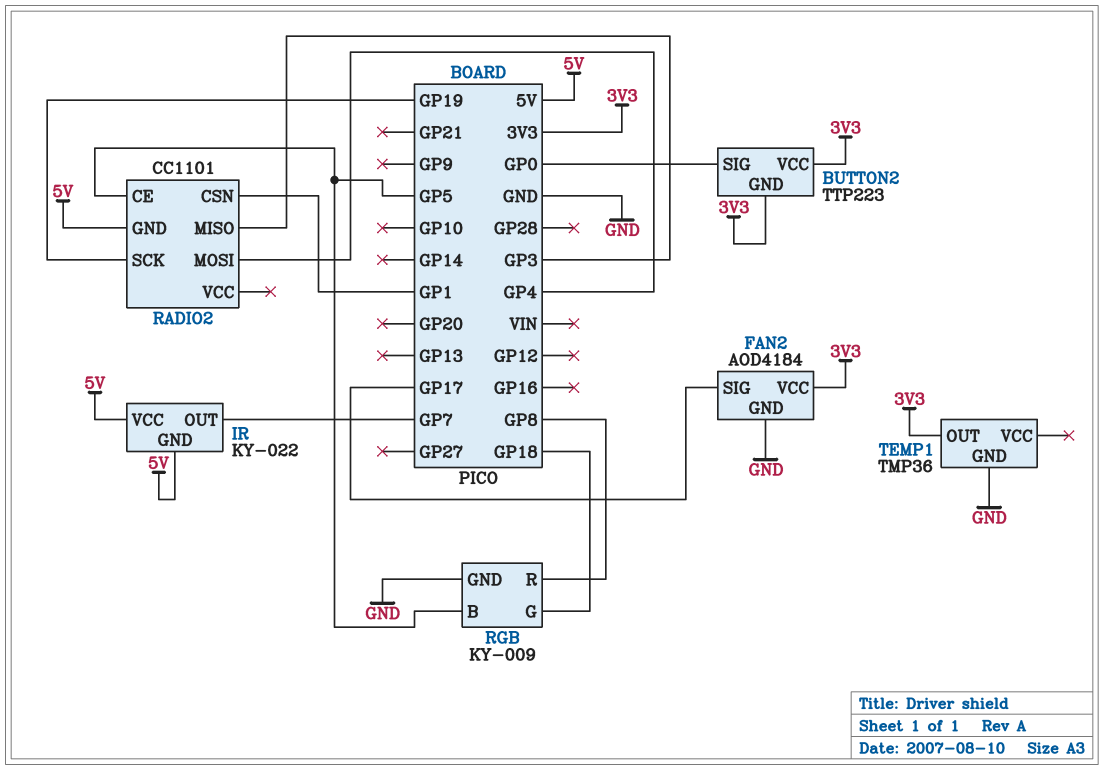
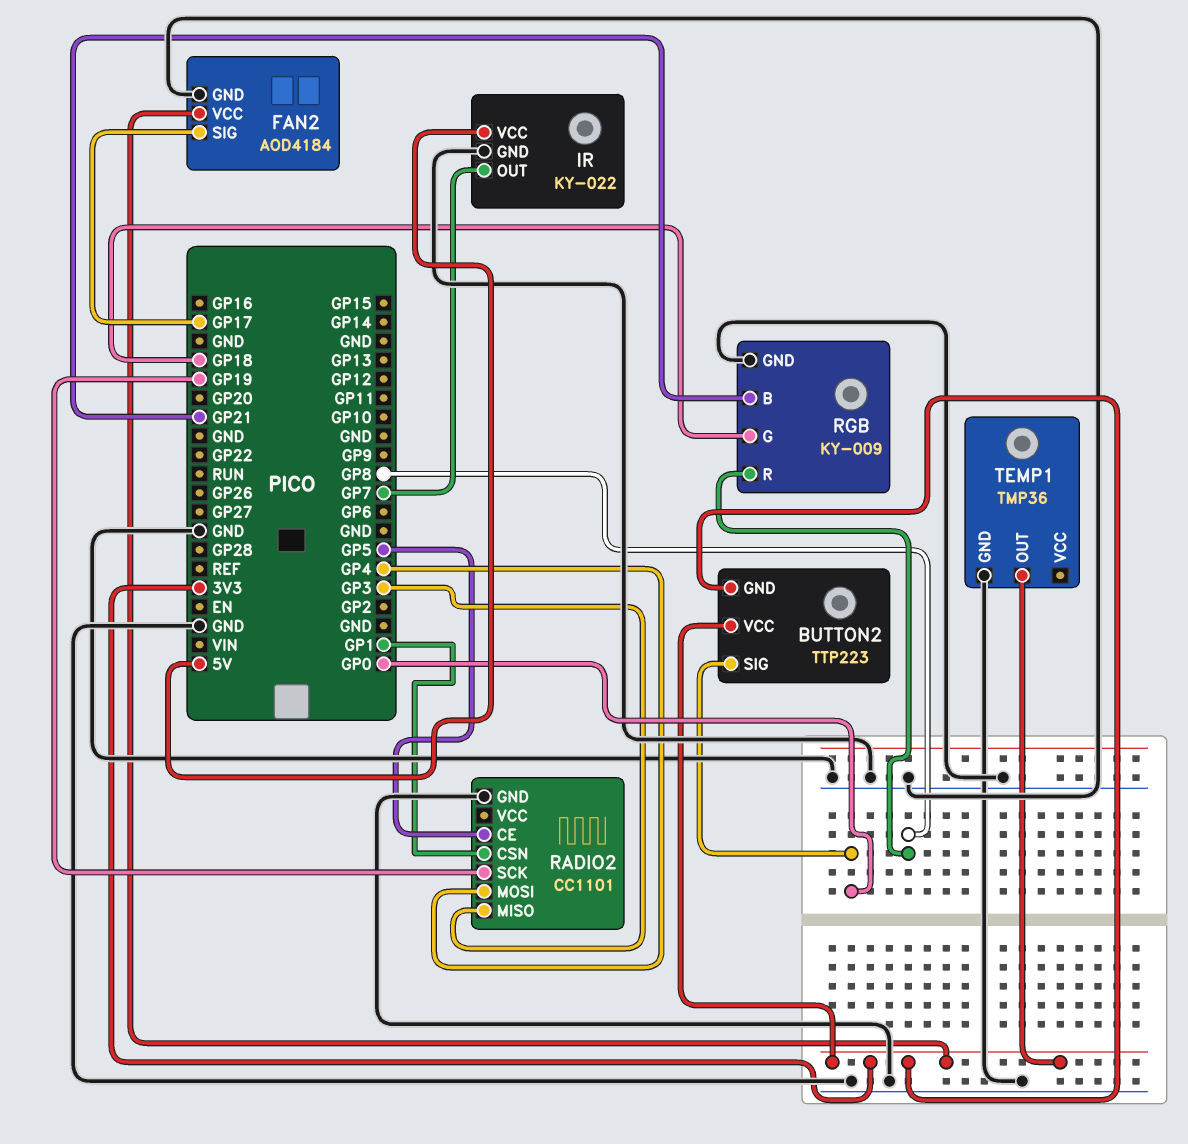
IR pin GND: 5V -> GND
RADIO2 pin GND: 5V -> GND
RGB pin B: GP5 -> GP21

